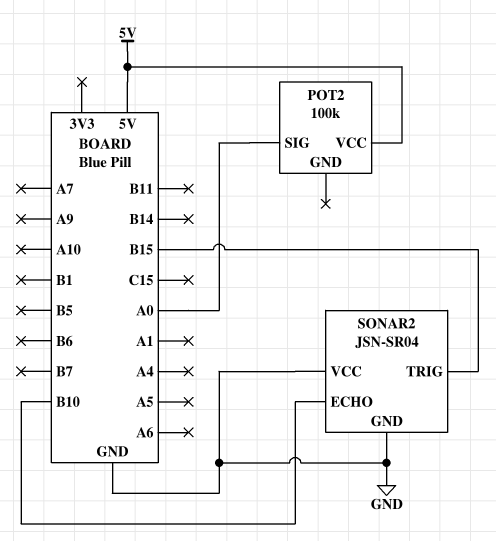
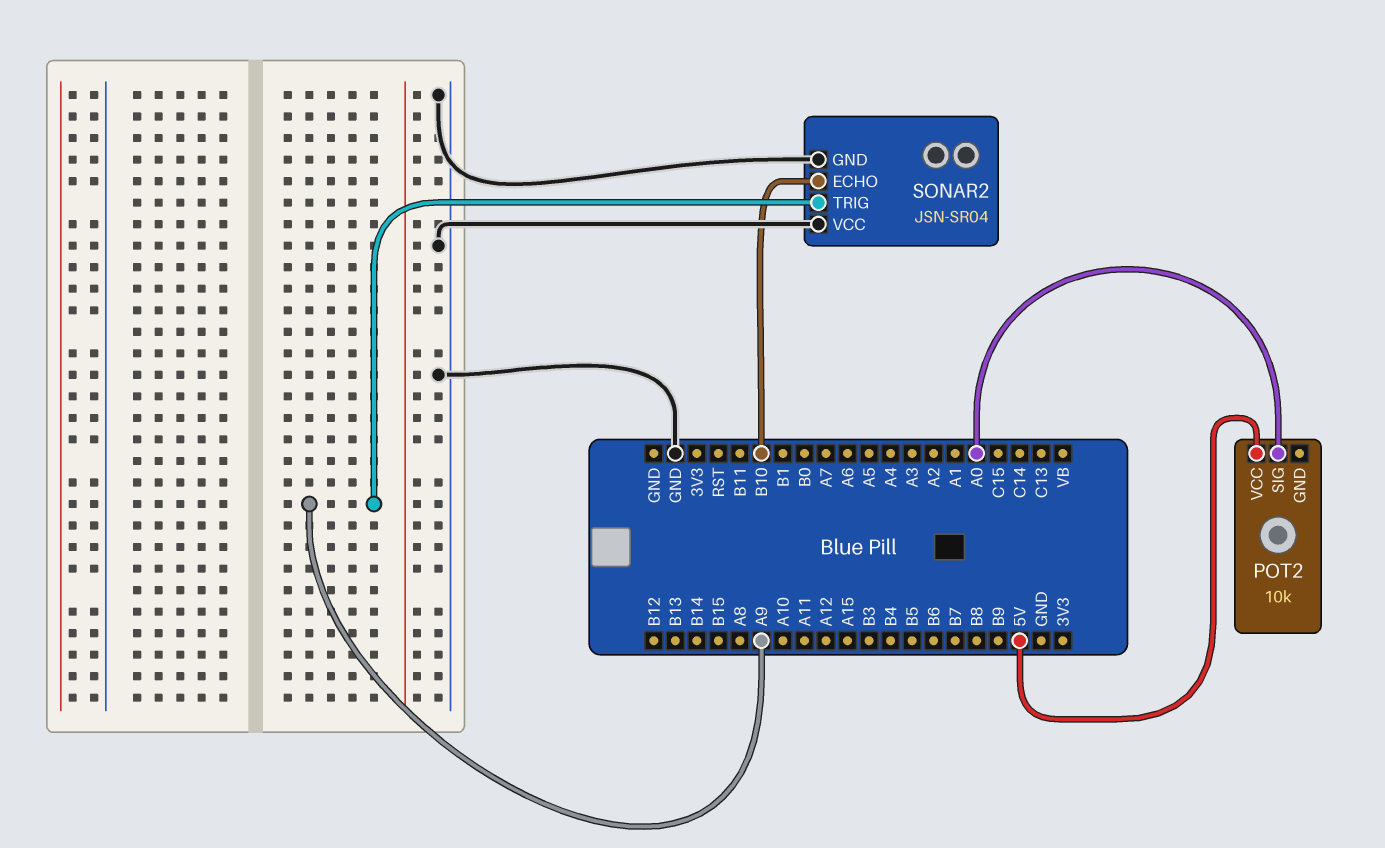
POT2: 100k -> 10k
SONAR2 pin TRIG: B15 -> A9

